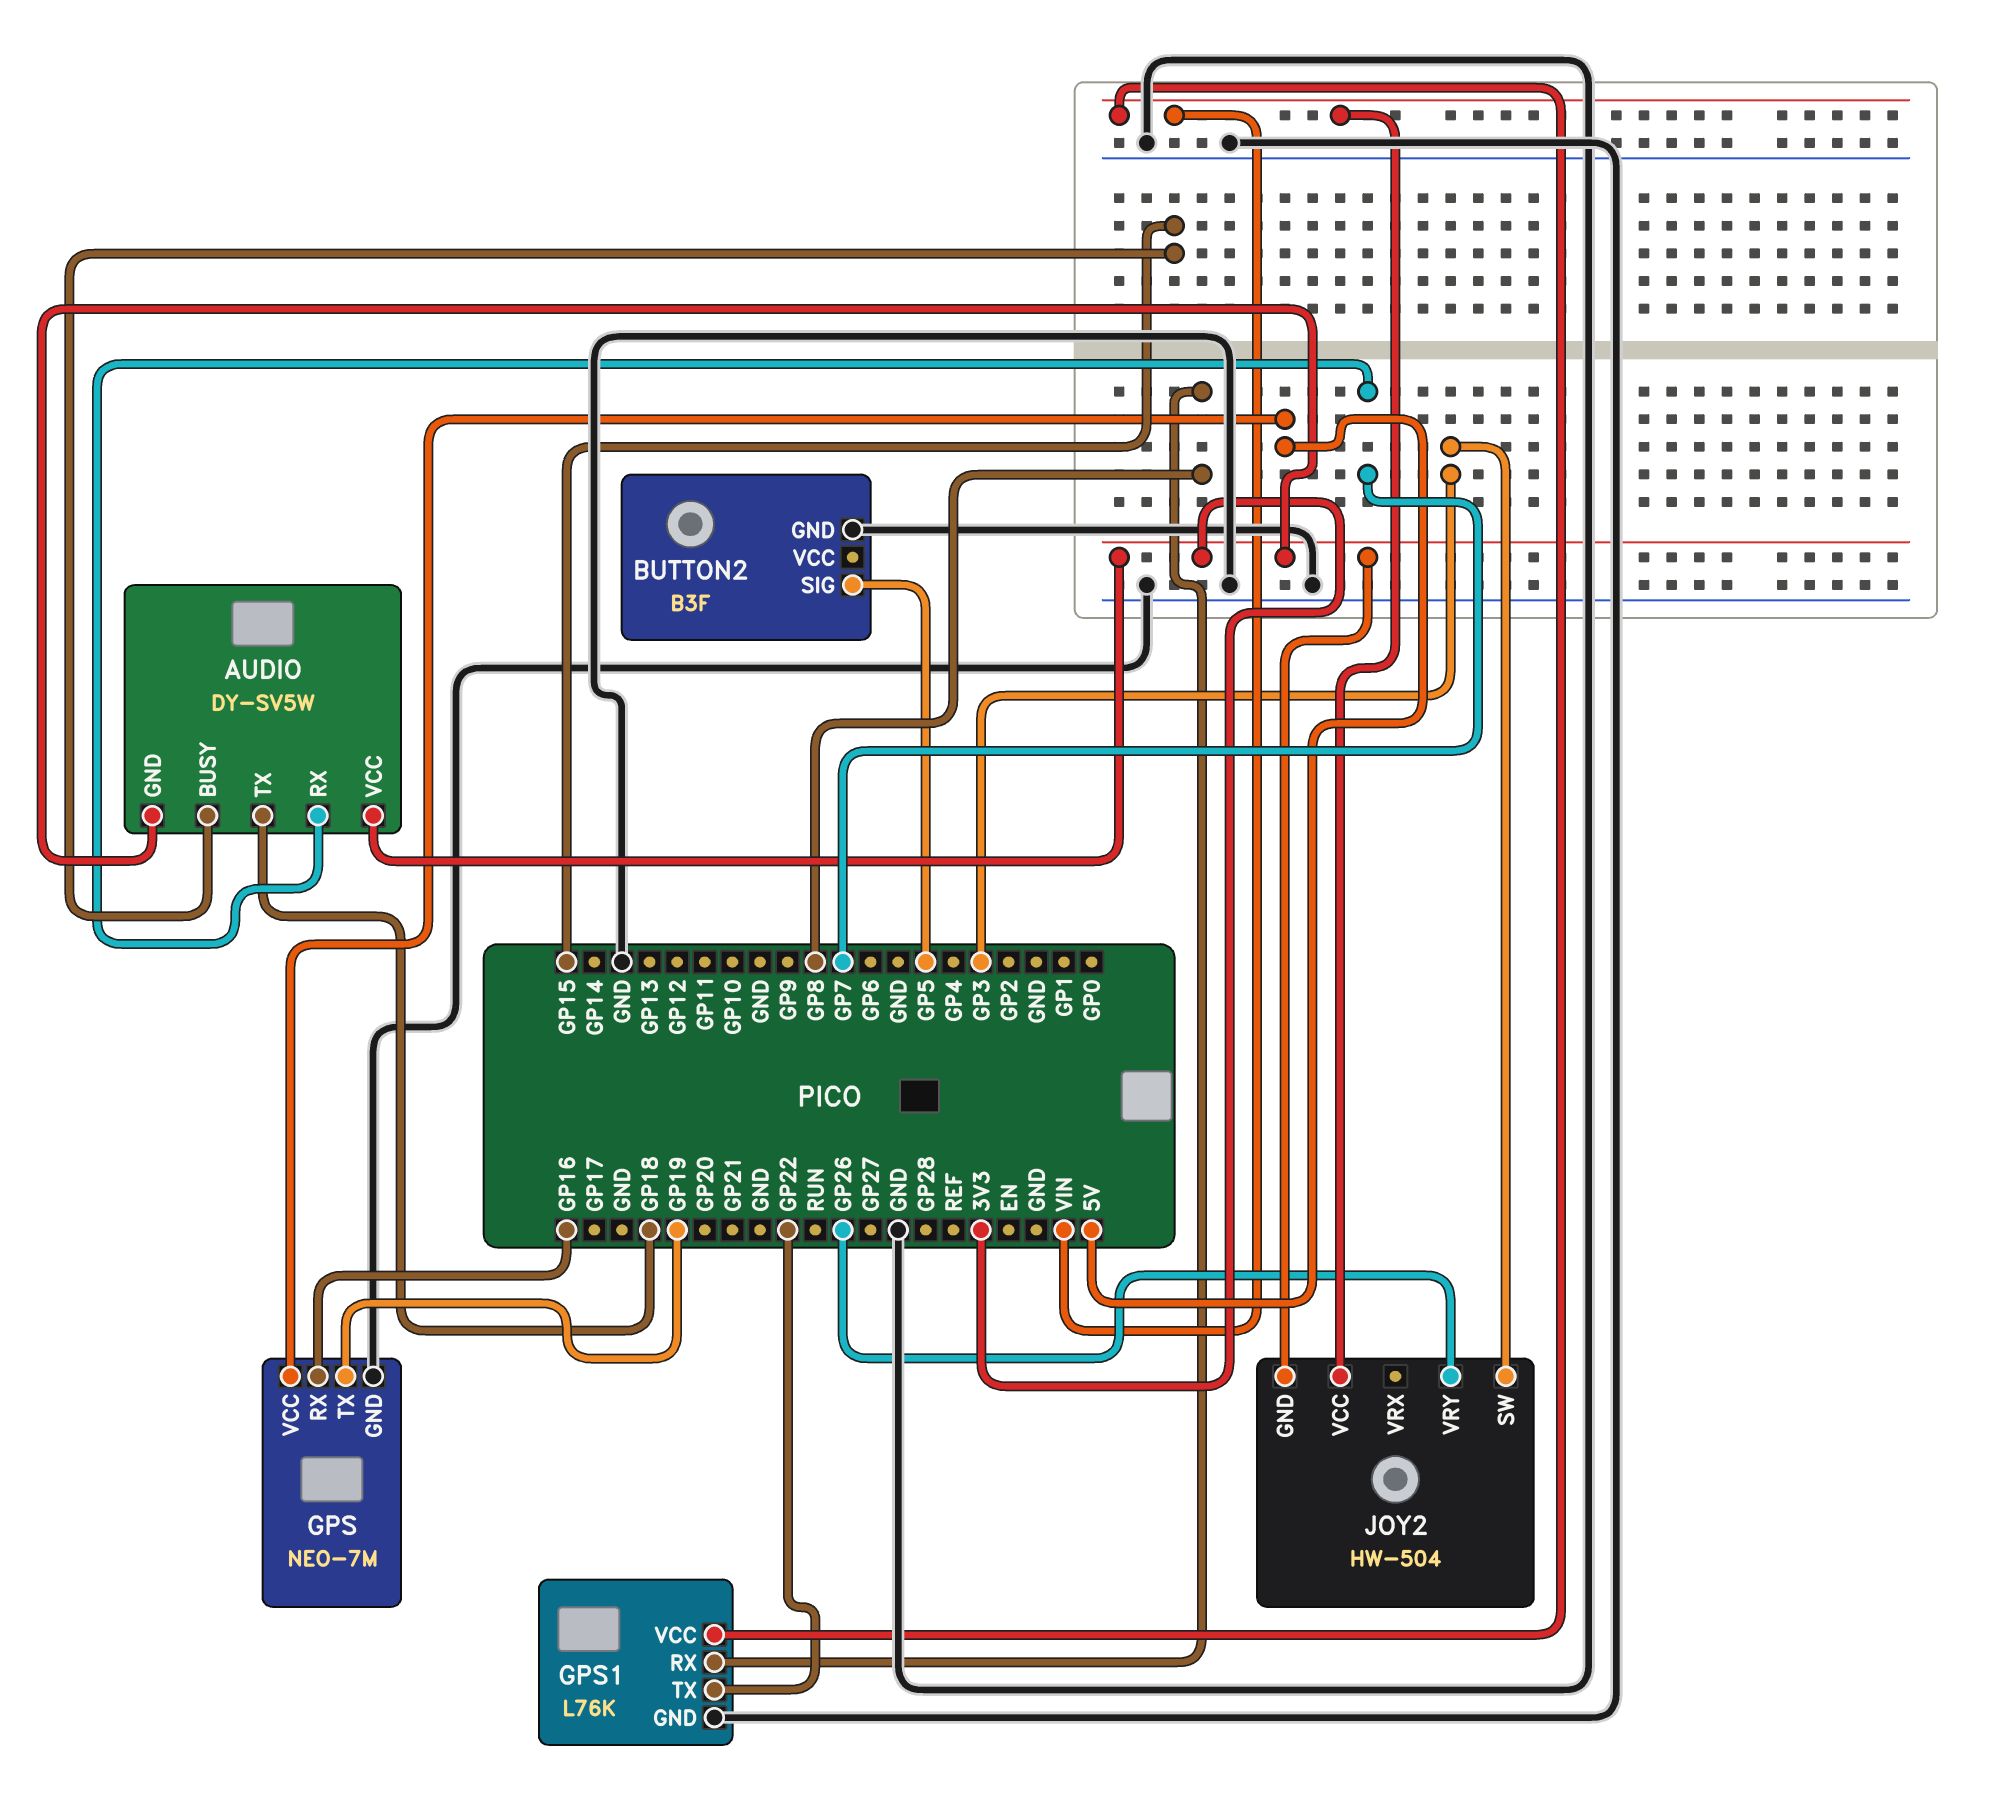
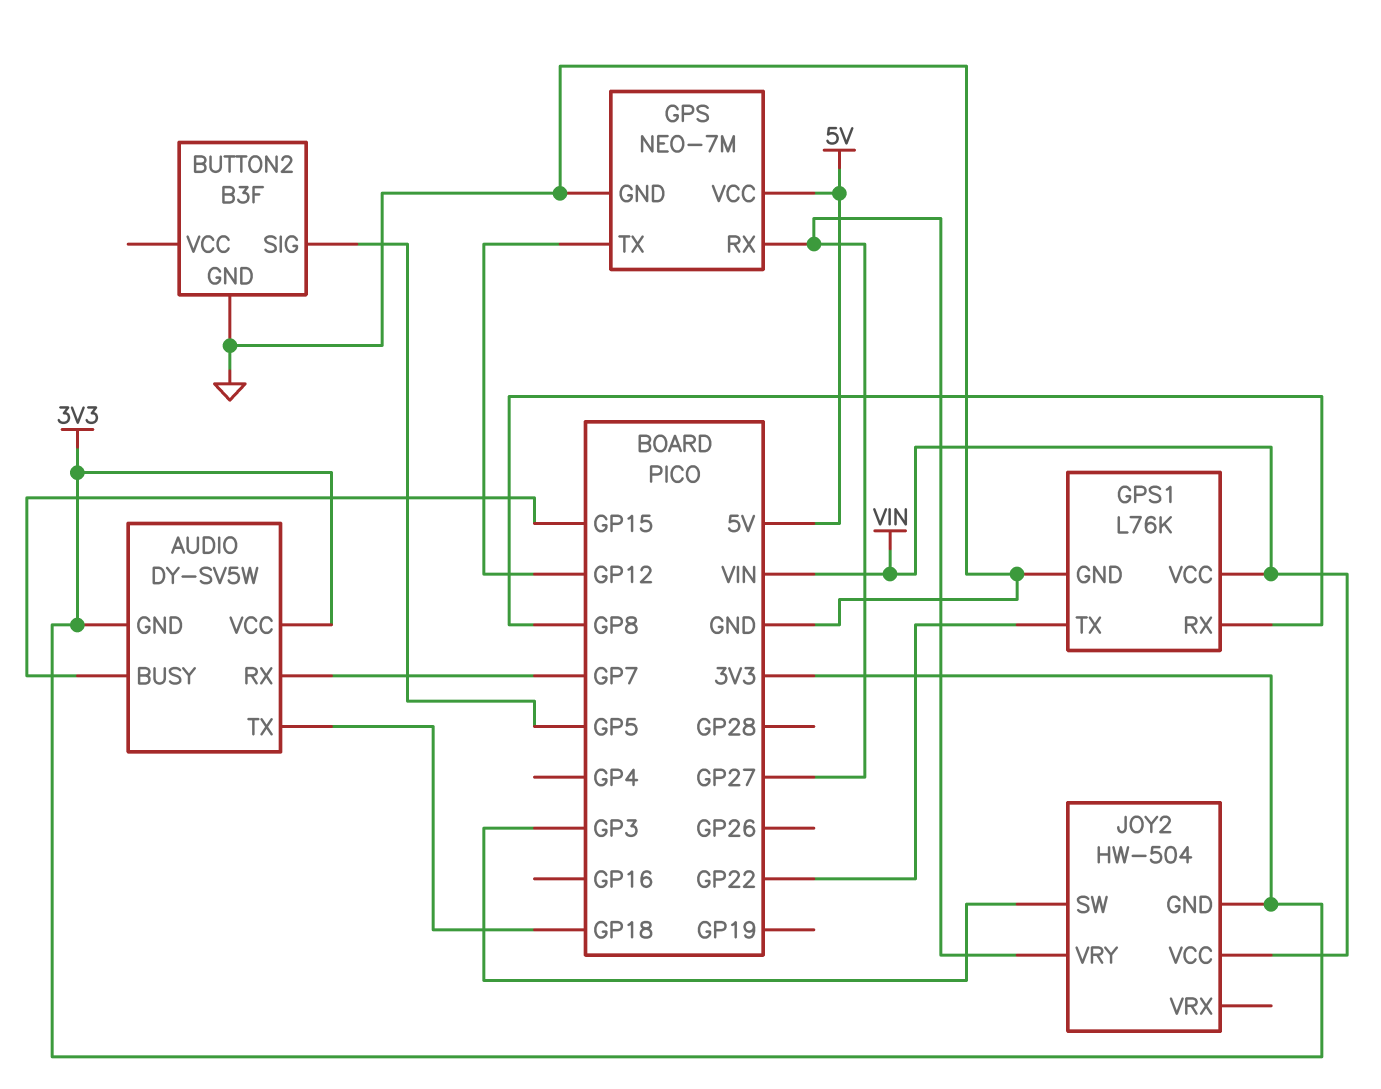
GPS pin RX: GP16 -> GP27
GPS pin TX: GP19 -> GP12
JOY2 pin VRY: GP26 -> GP27

